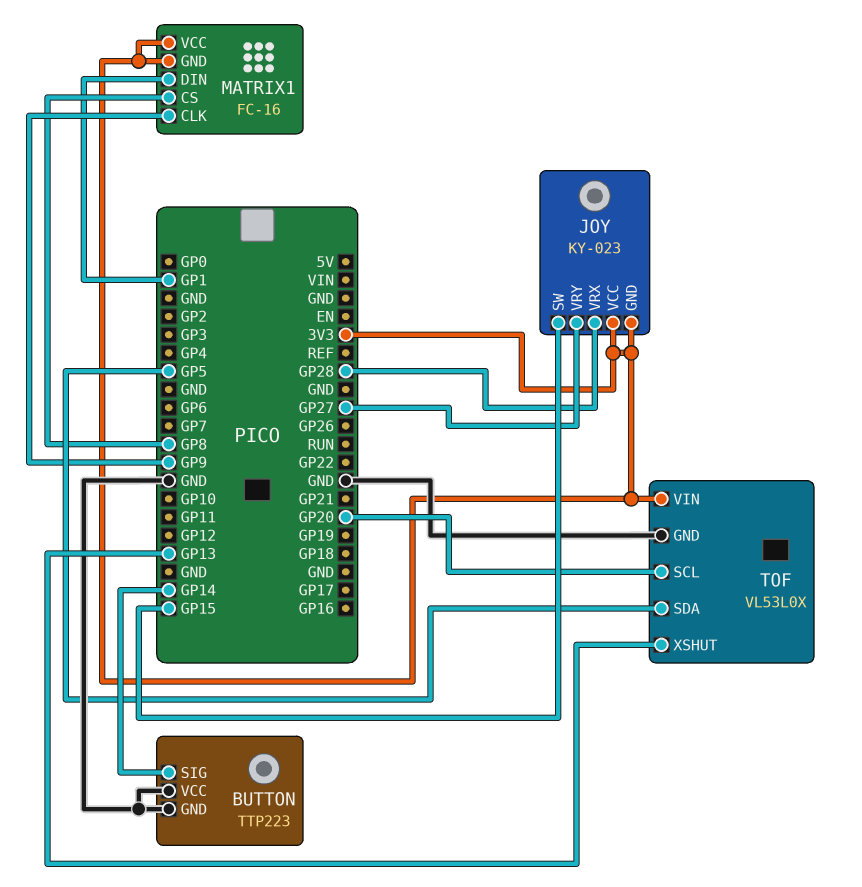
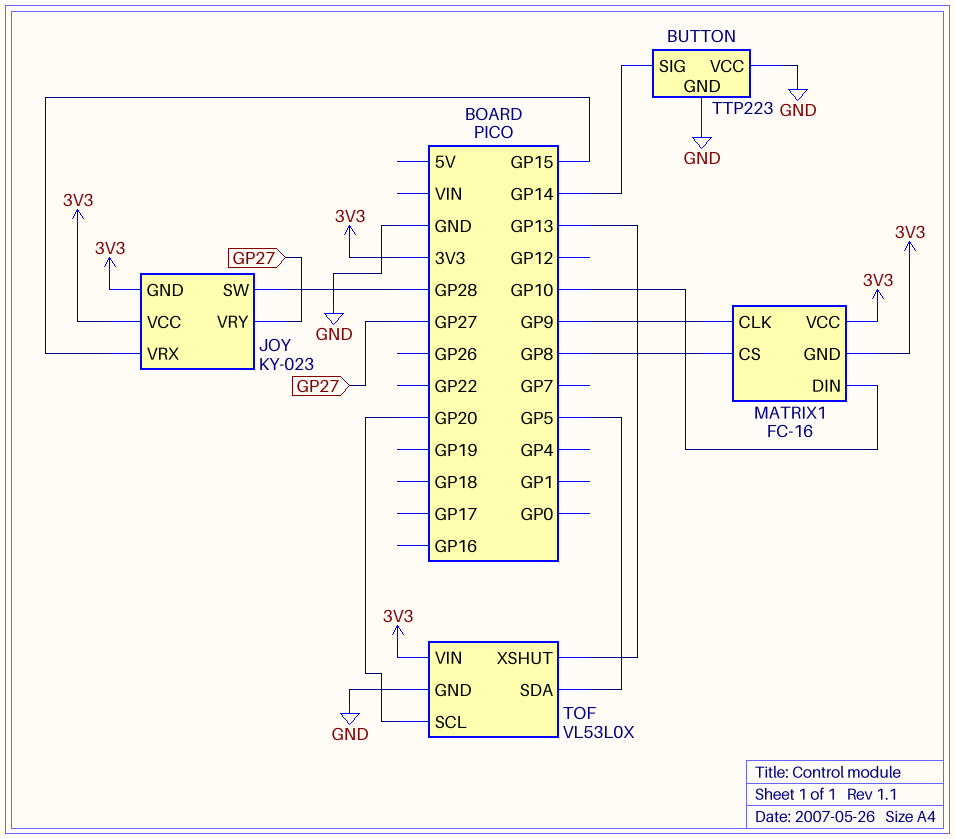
JOY pin SW: GP15 -> GP28
JOY pin VRX: GP28 -> GP15
MATRIX1 pin DIN: GP1 -> GP10

